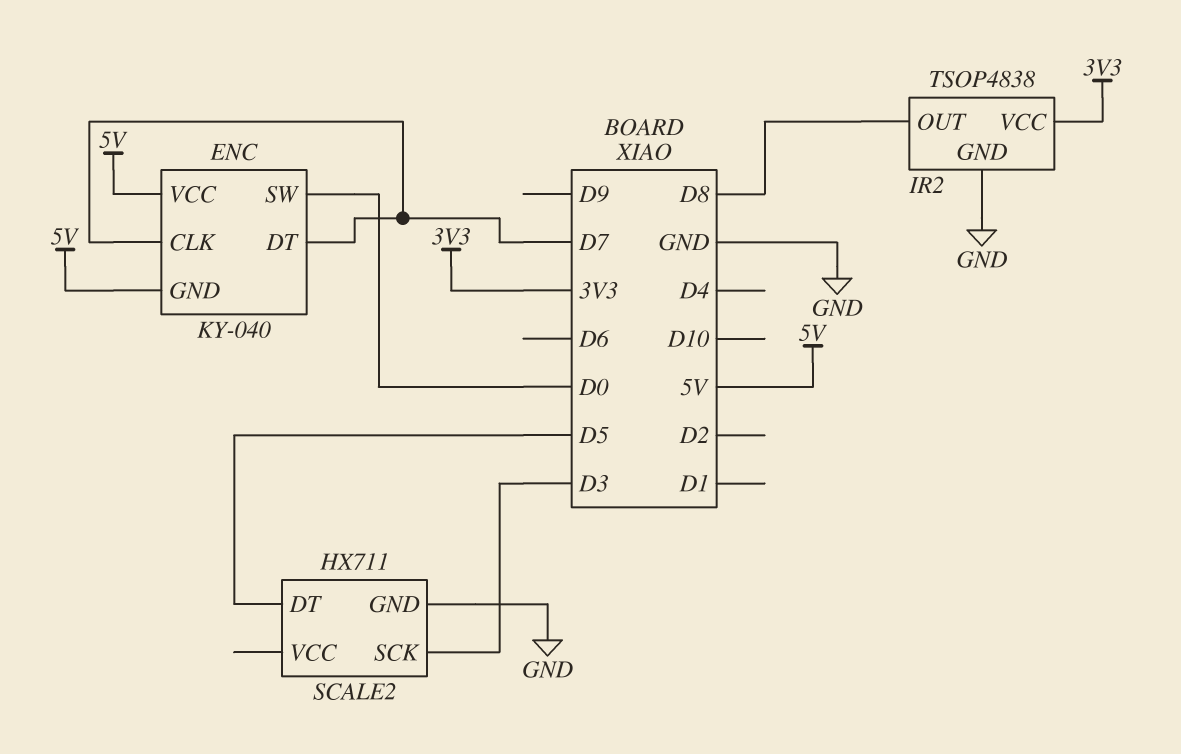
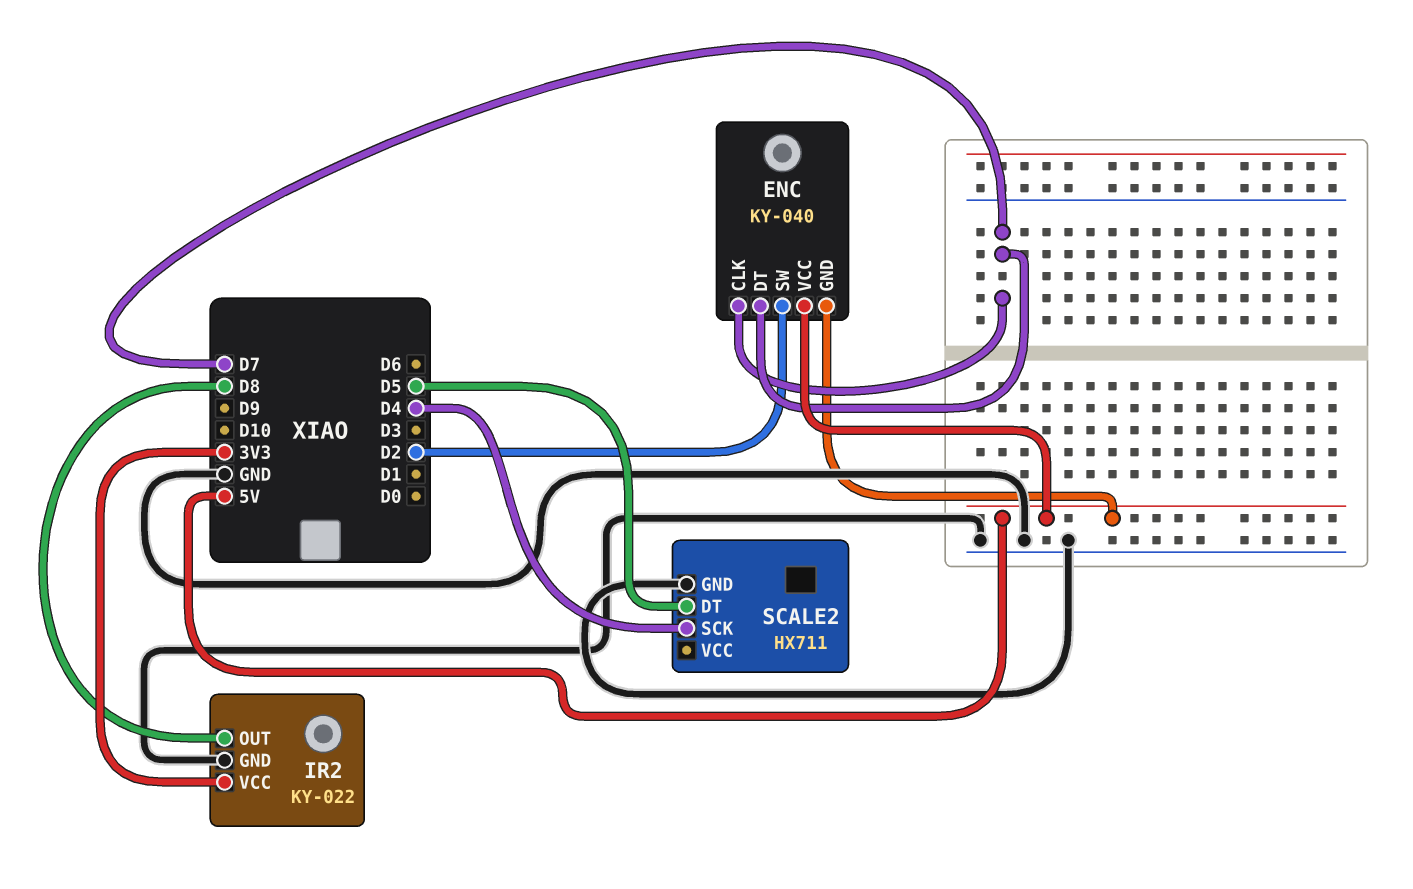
ENC pin SW: D0 -> D2
IR2: TSOP4838 -> KY-022
SCALE2 pin SCK: D3 -> D4

